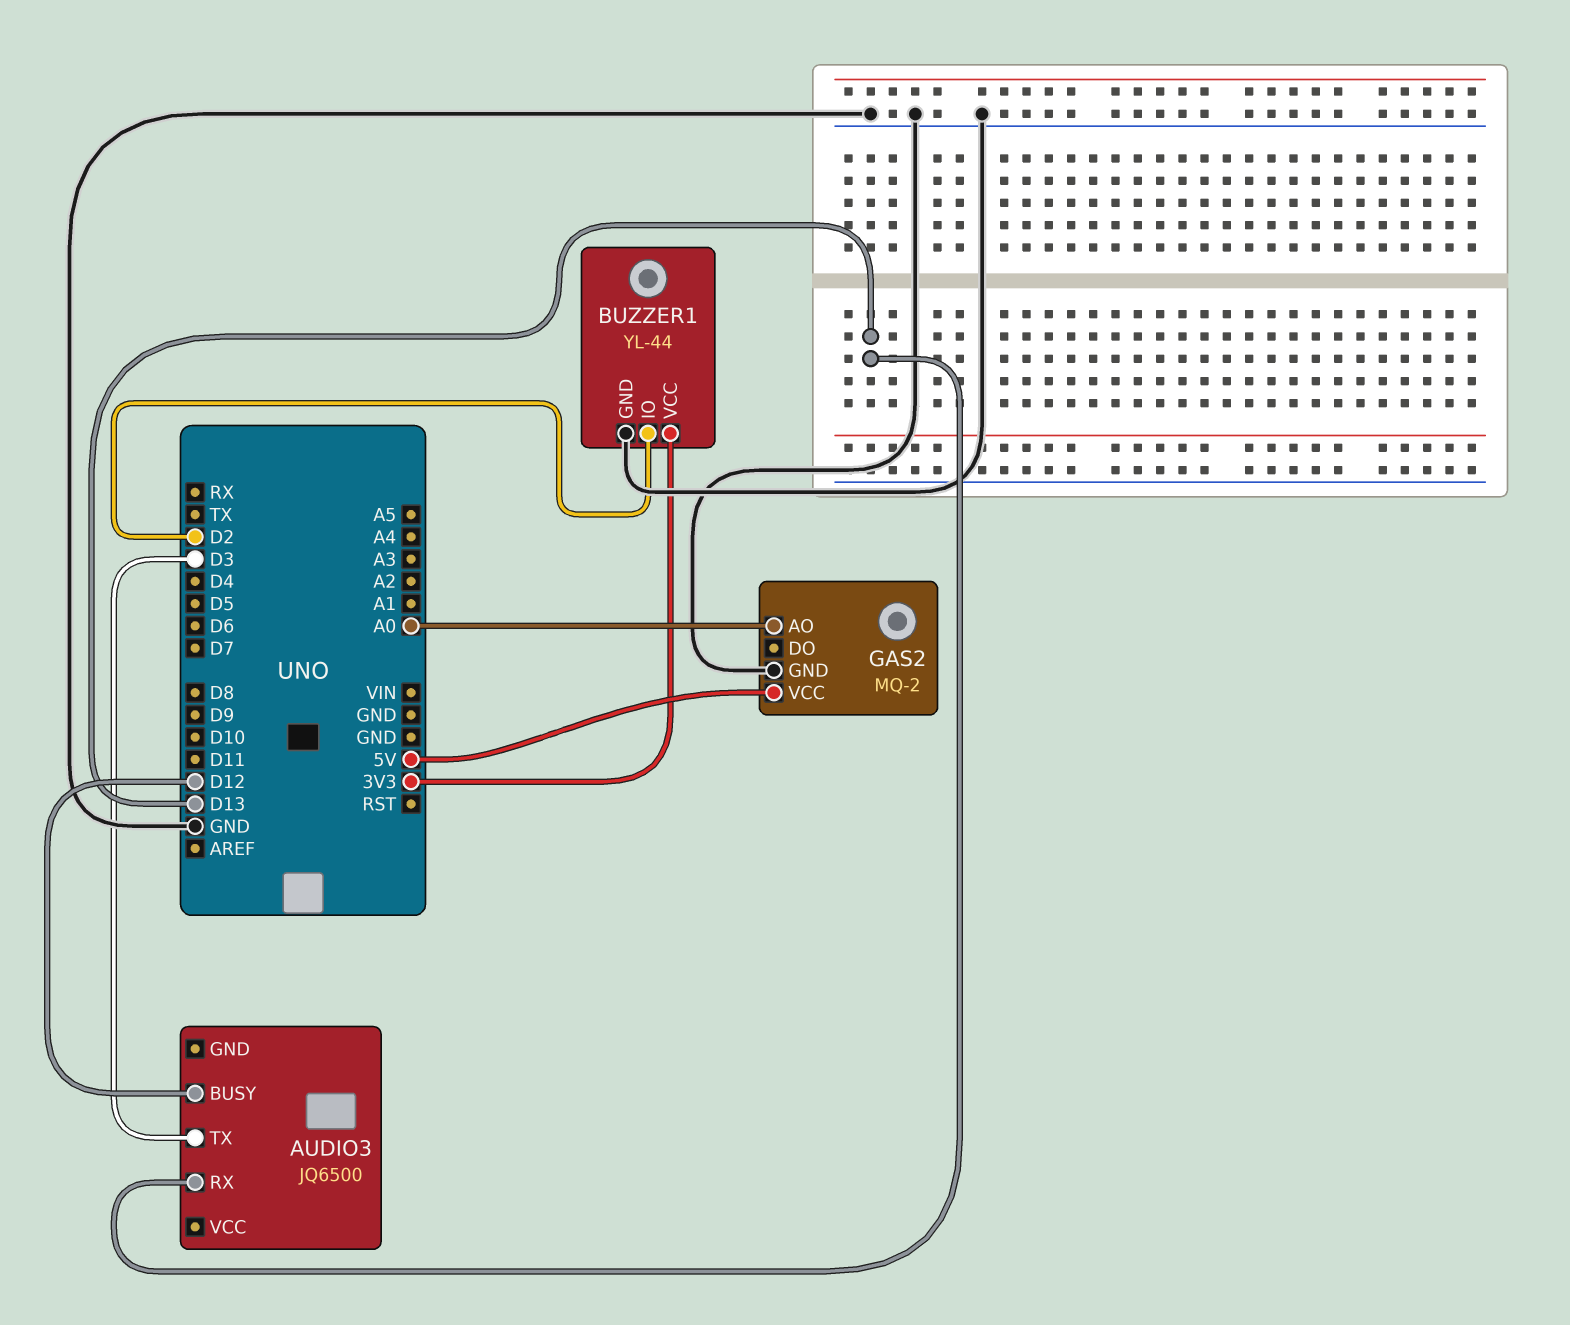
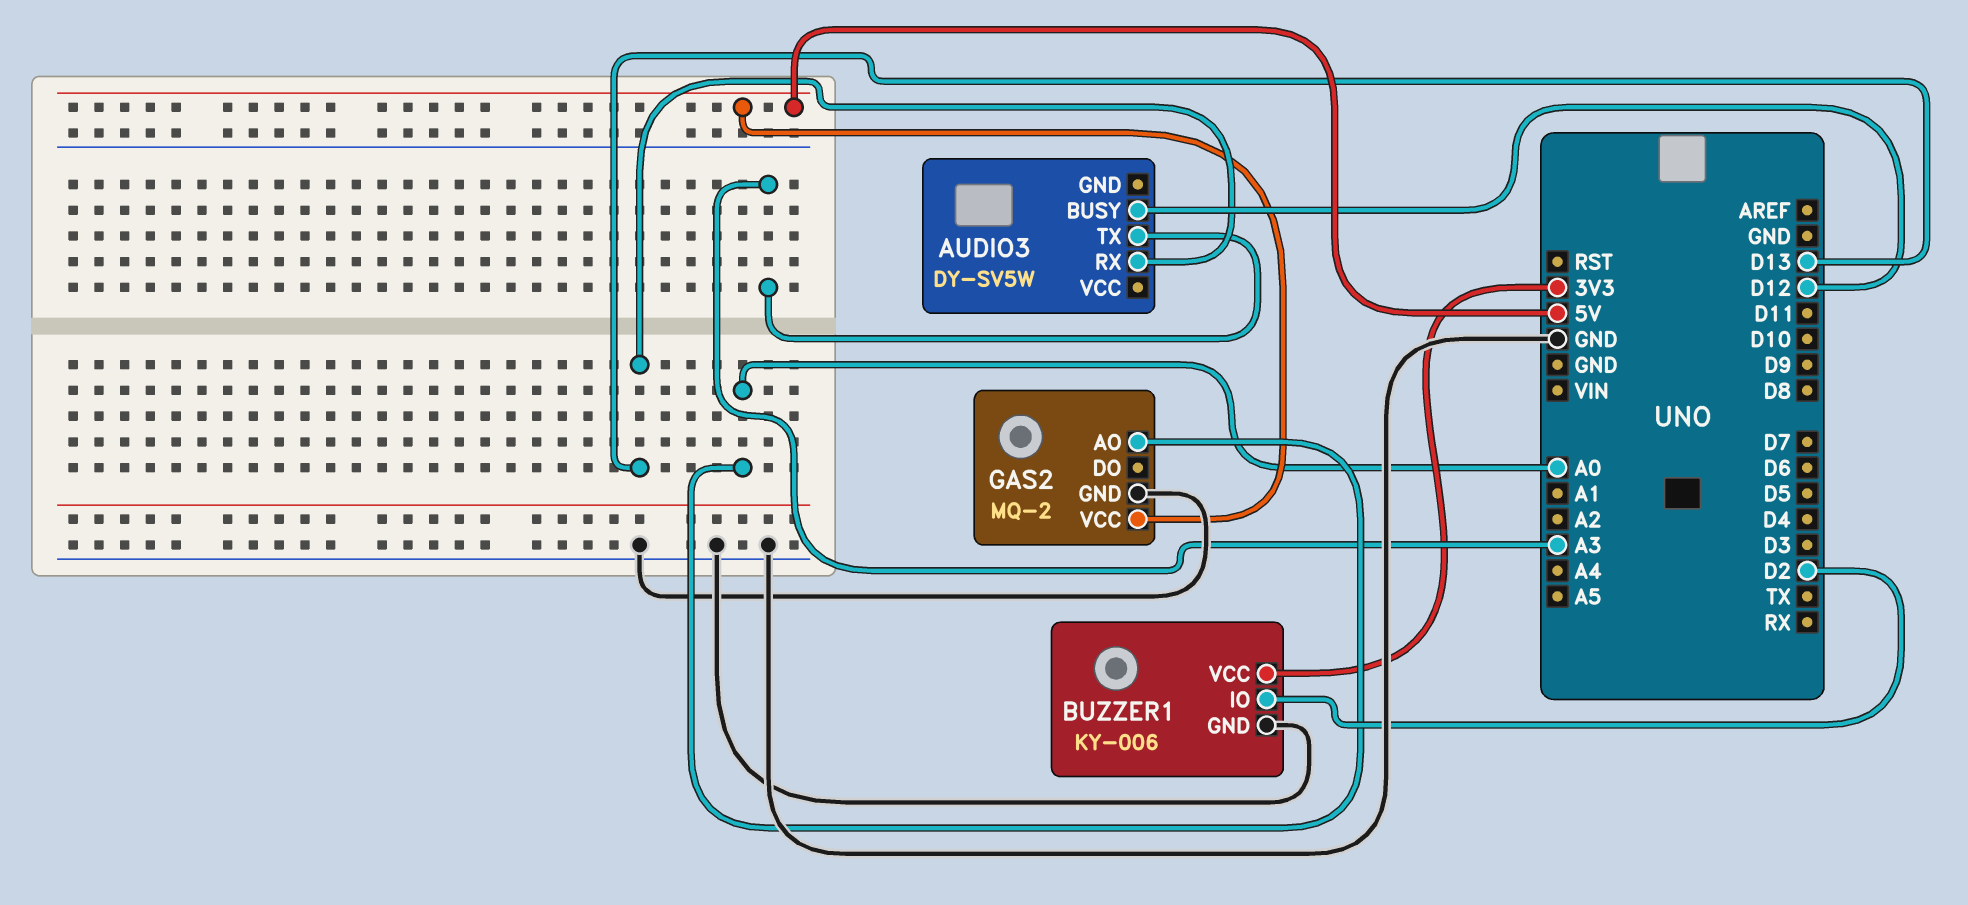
AUDIO3: JQ6500 -> DY-SV5W
AUDIO3 pin TX: D3 -> A3
BUZZER1: YL-44 -> KY-006

